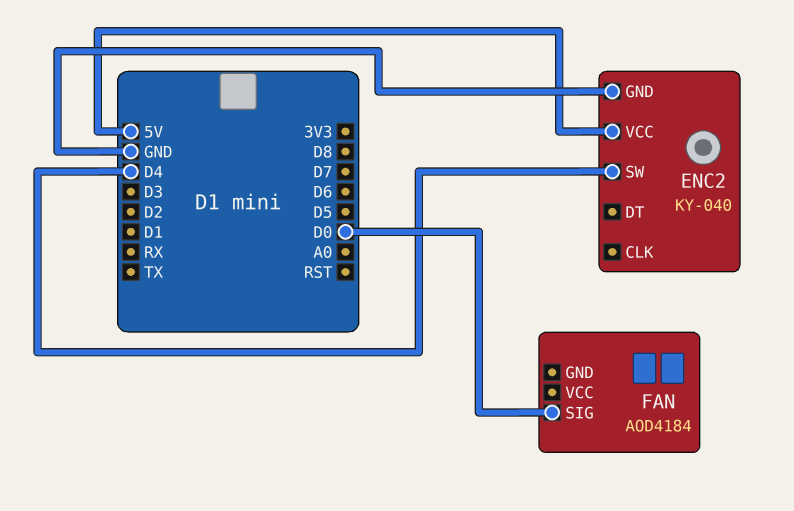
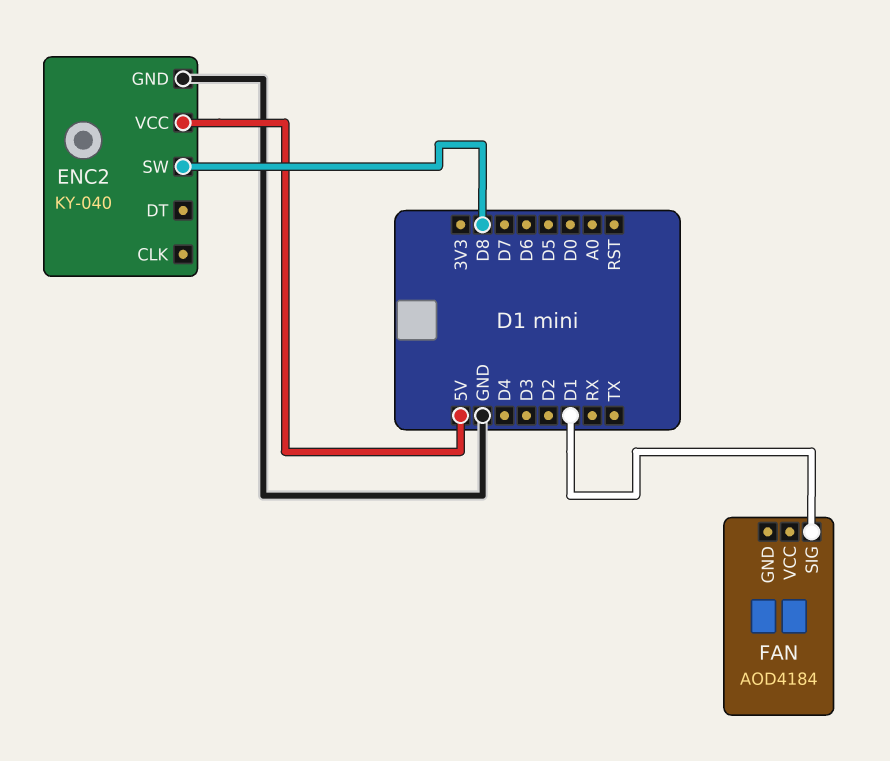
ENC2 pin SW: D4 -> D8
FAN pin SIG: D0 -> D1

